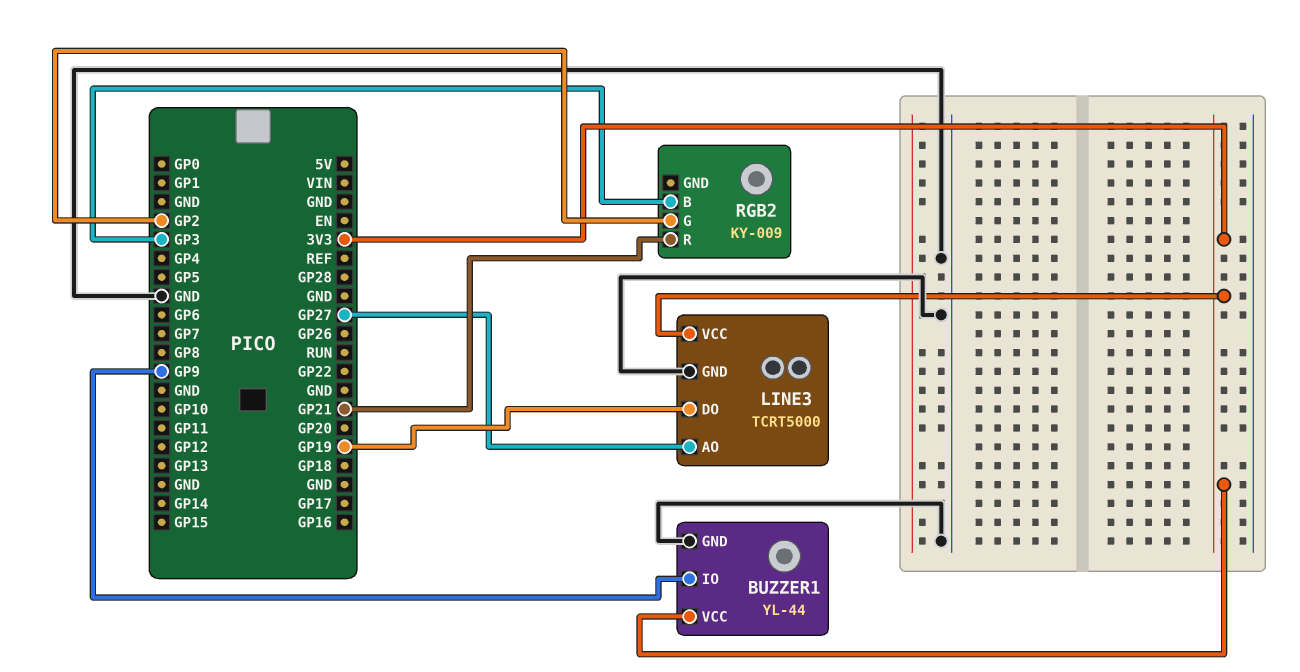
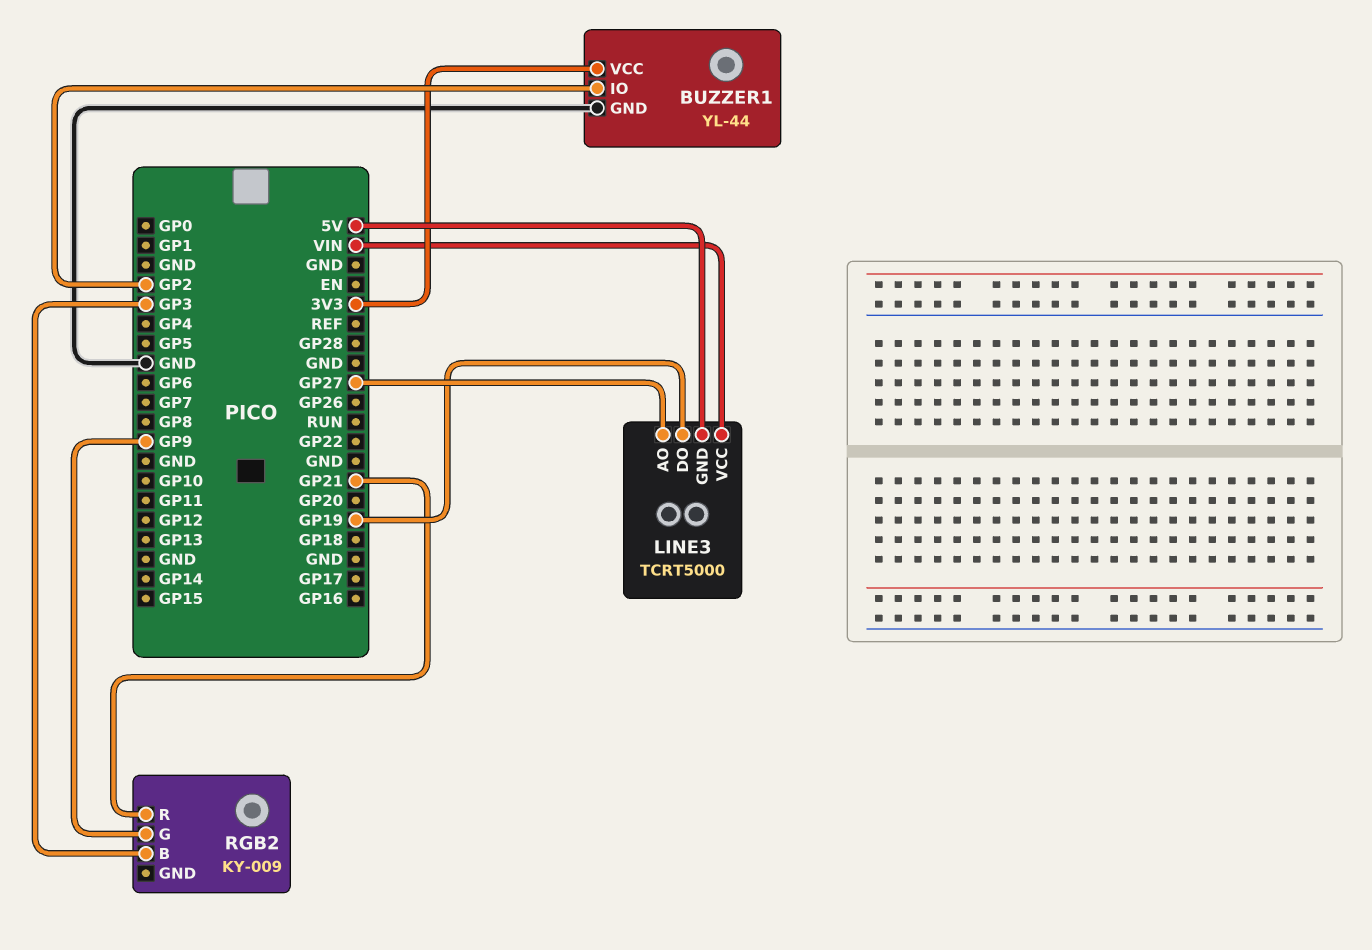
BUZZER1 pin IO: GP9 -> GP2
LINE3 pin GND: GND -> 5V
LINE3 pin VCC: 3V3 -> VIN
RGB2 pin G: GP2 -> GP9

